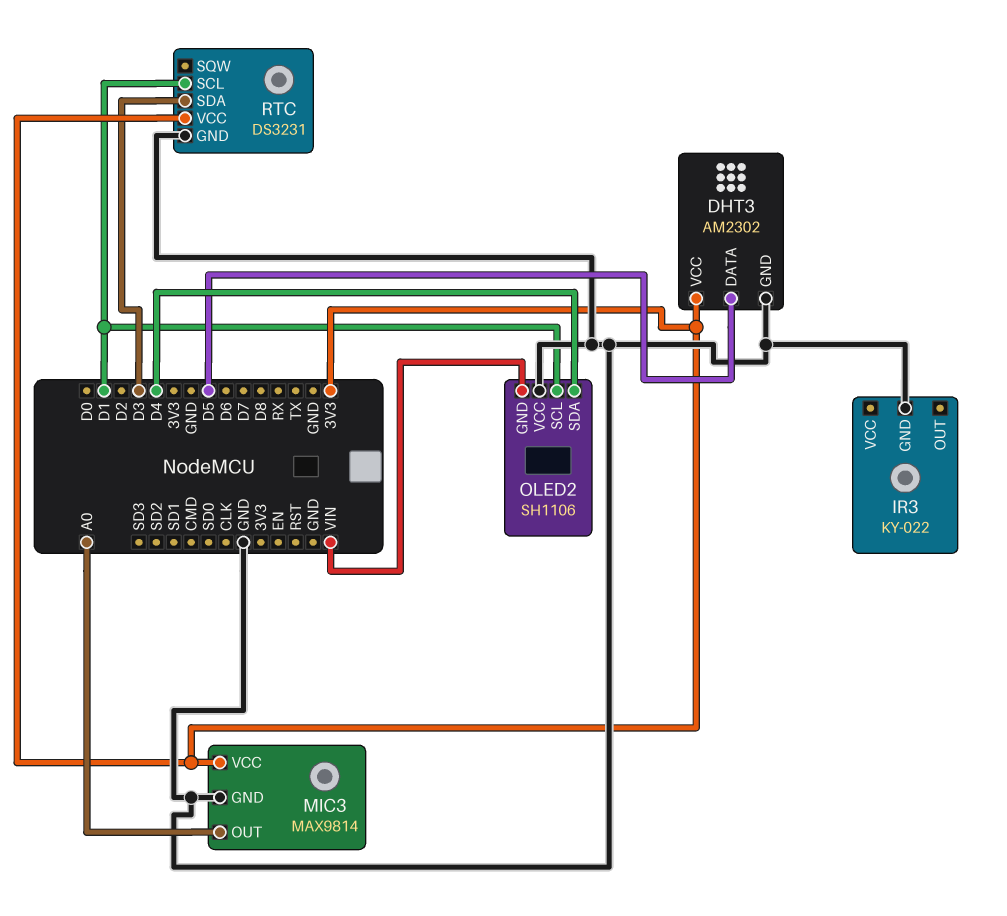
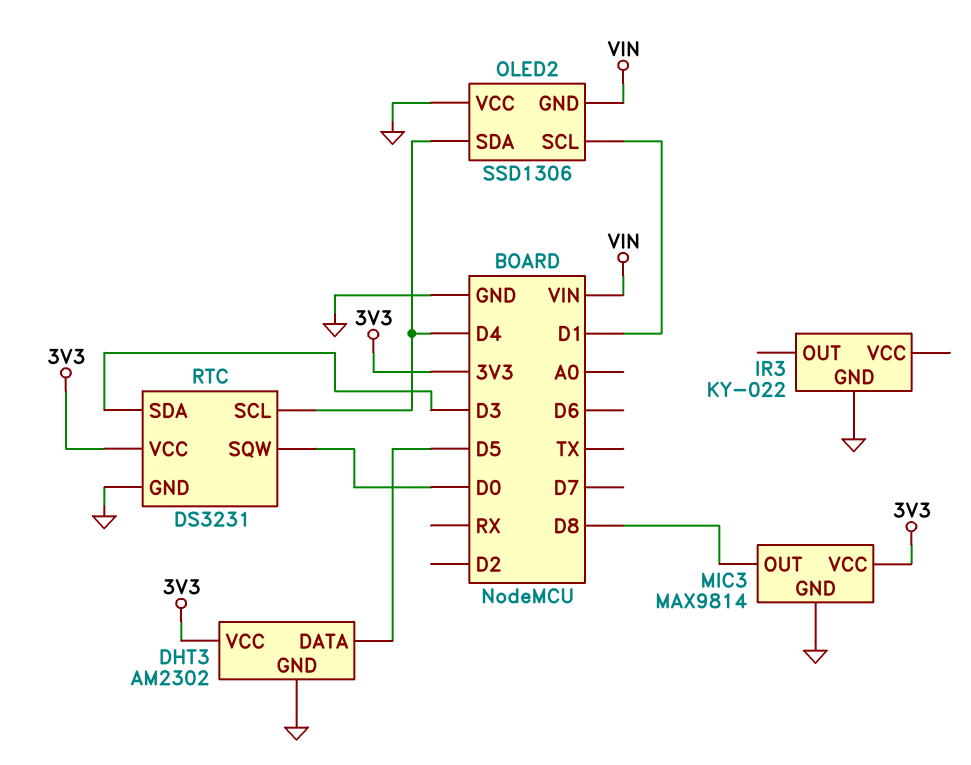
MIC3 pin OUT: A0 -> D8
OLED2: SH1106 -> SSD1306
RTC pin SCL: D1 -> D4
RTC pin SQW: none -> D0

